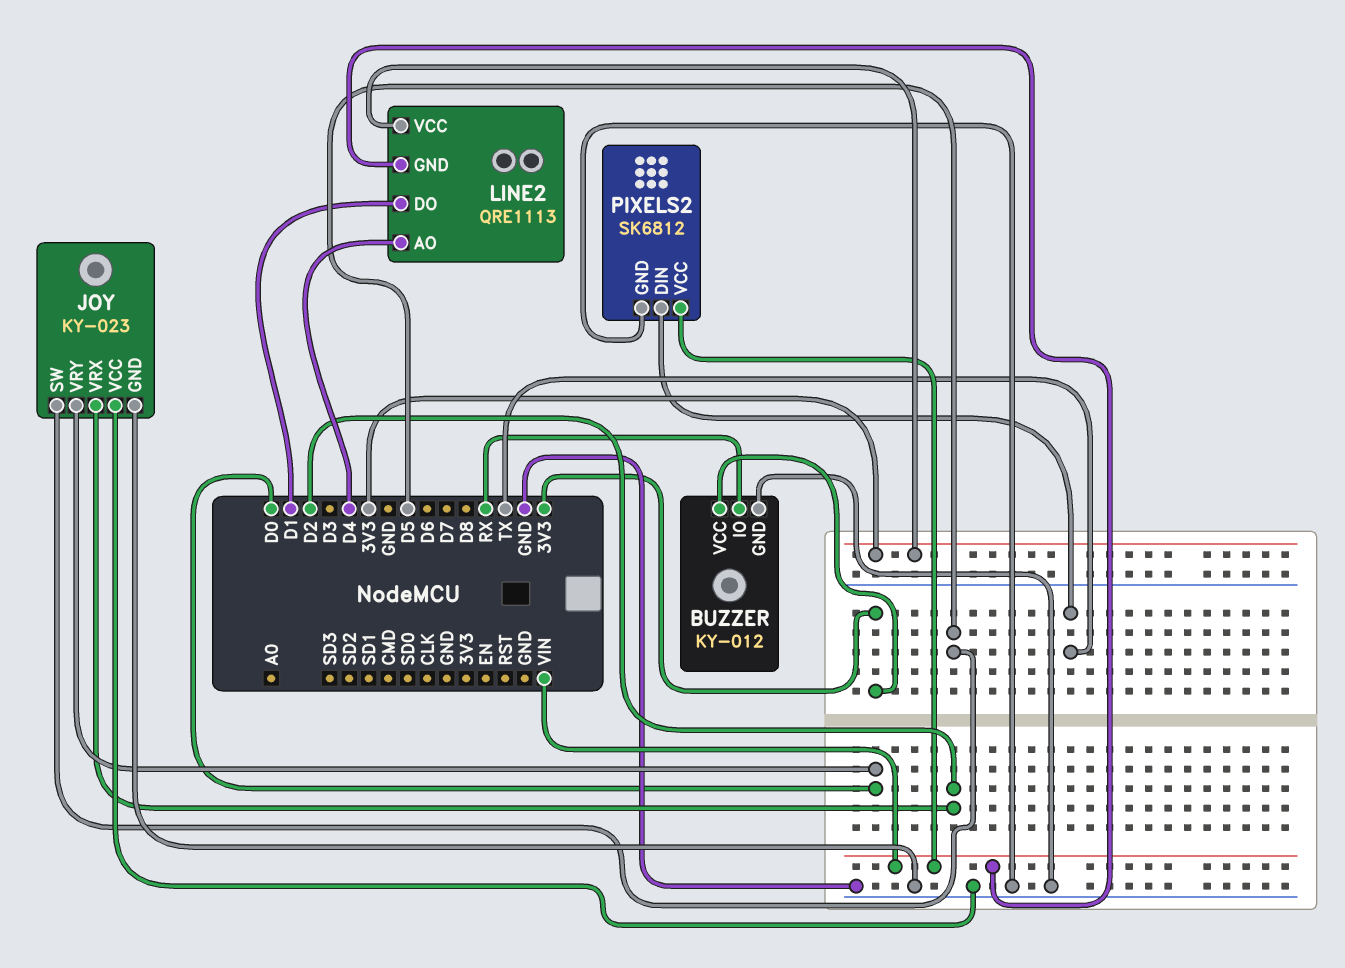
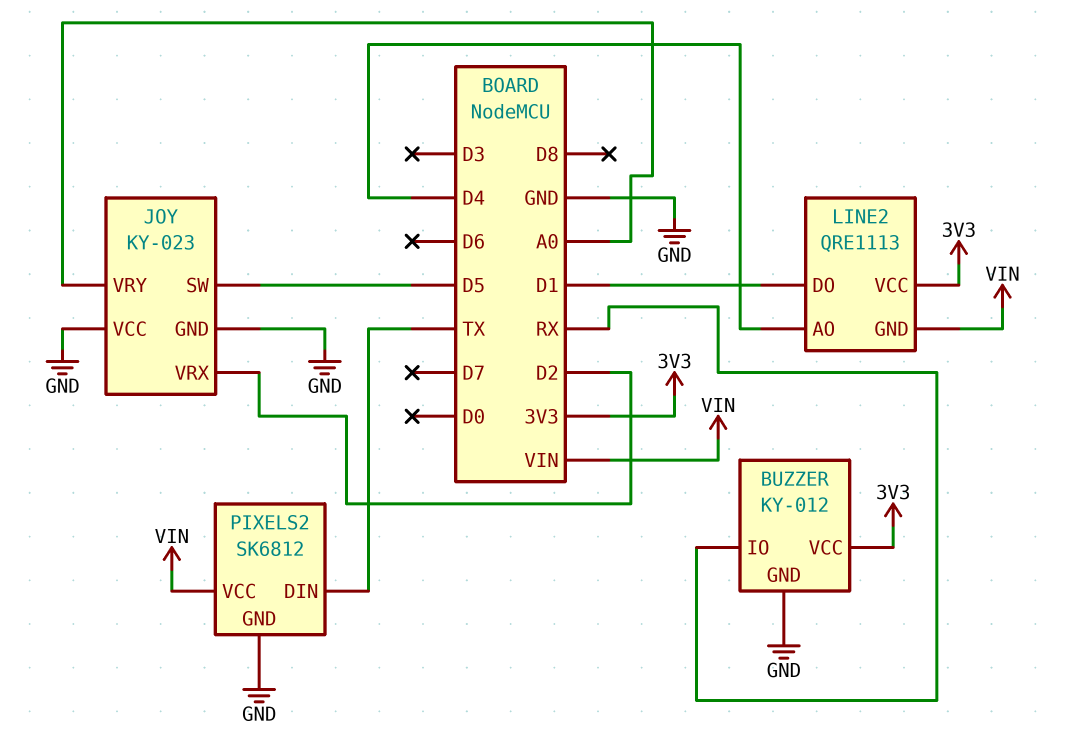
JOY pin VRY: D0 -> A0

